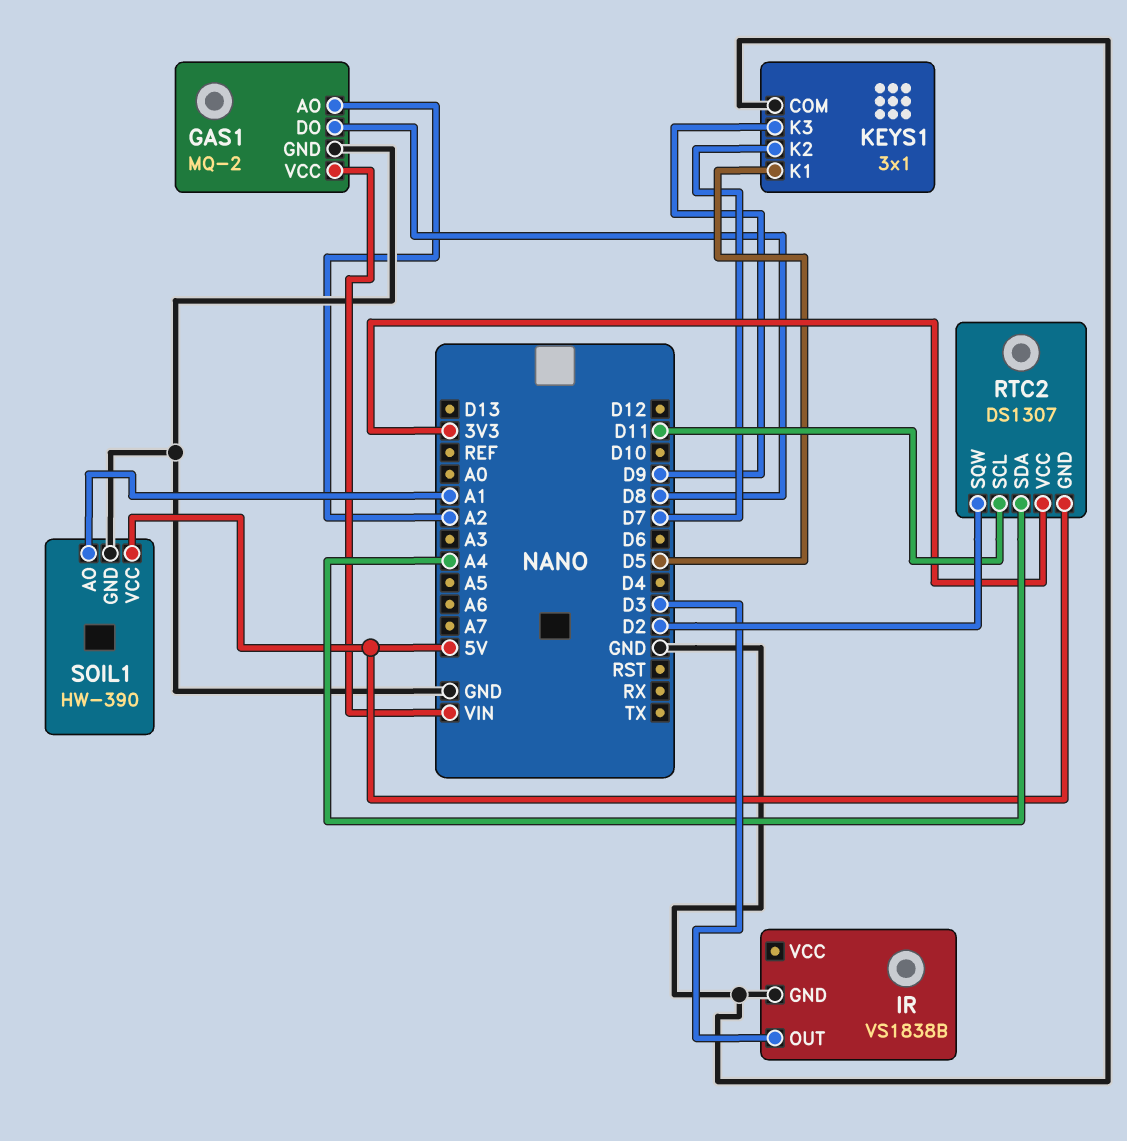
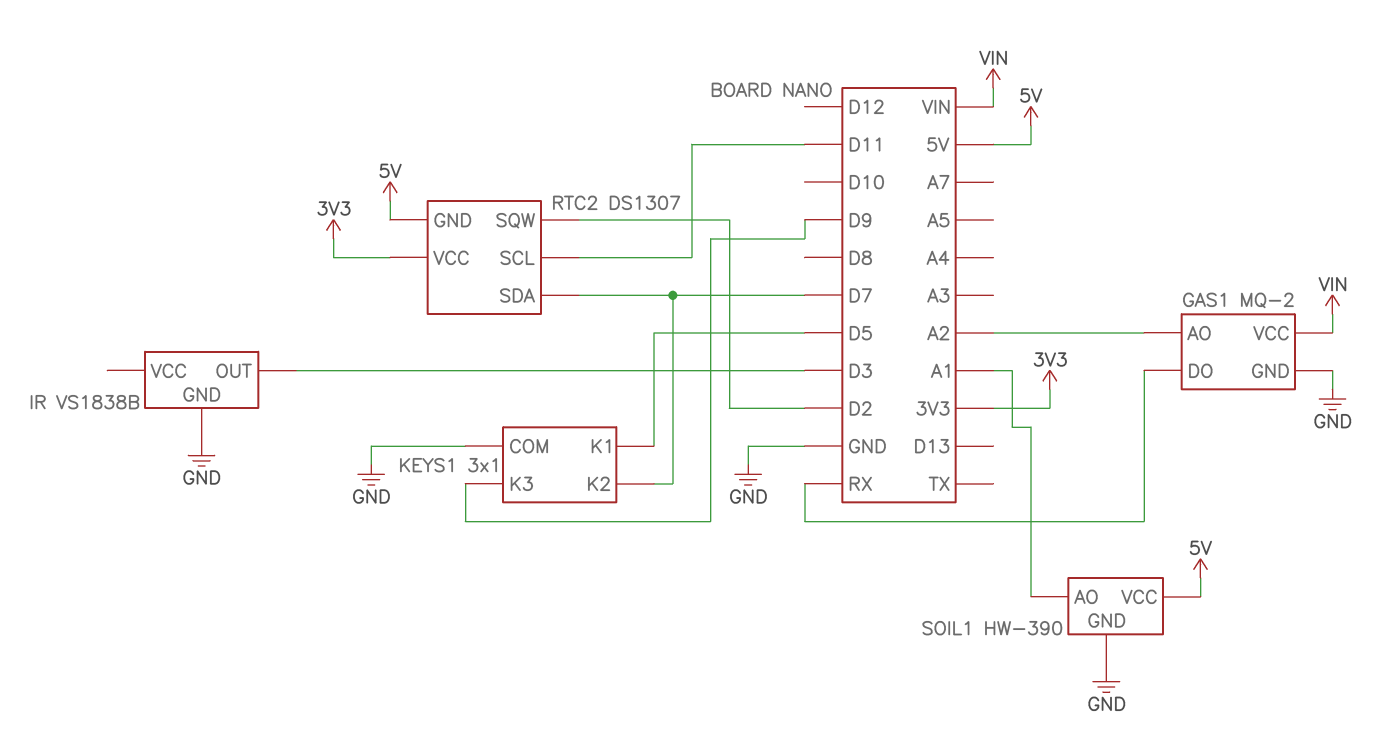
GAS1 pin DO: D8 -> RX
RTC2 pin SDA: A4 -> D7

